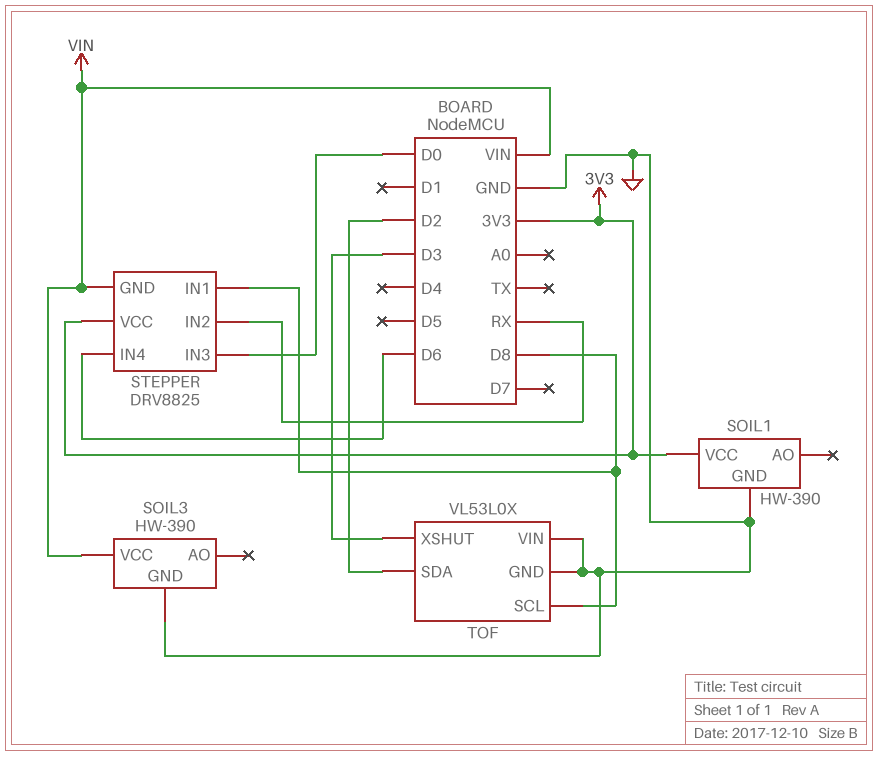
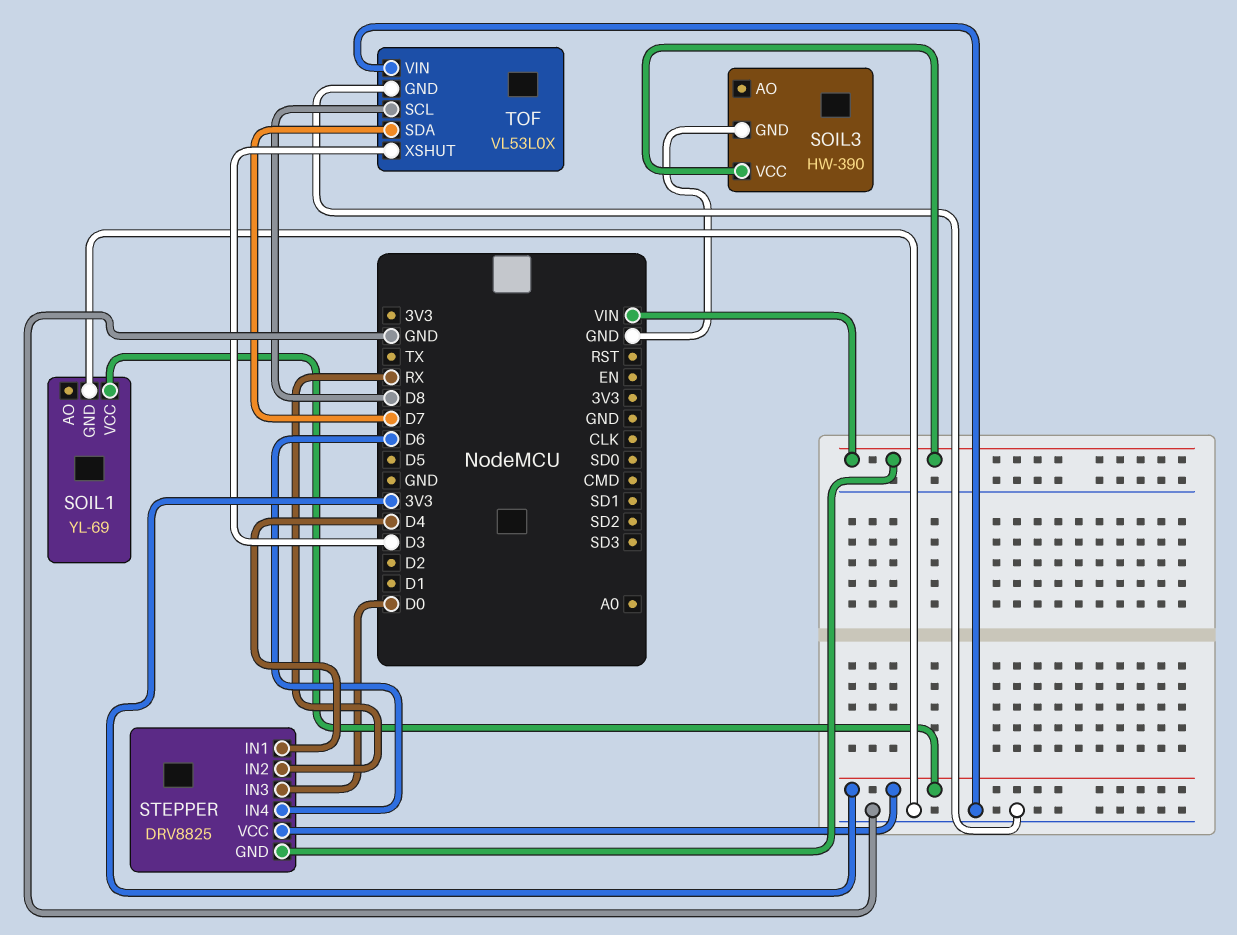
SOIL1: HW-390 -> YL-69
STEPPER pin IN1: D8 -> D4
TOF pin SDA: D2 -> D7

